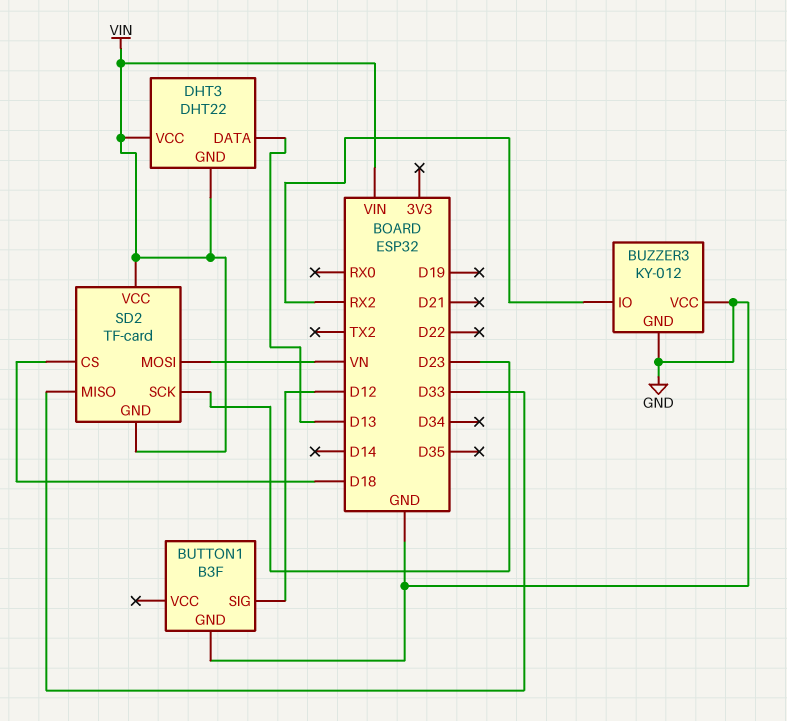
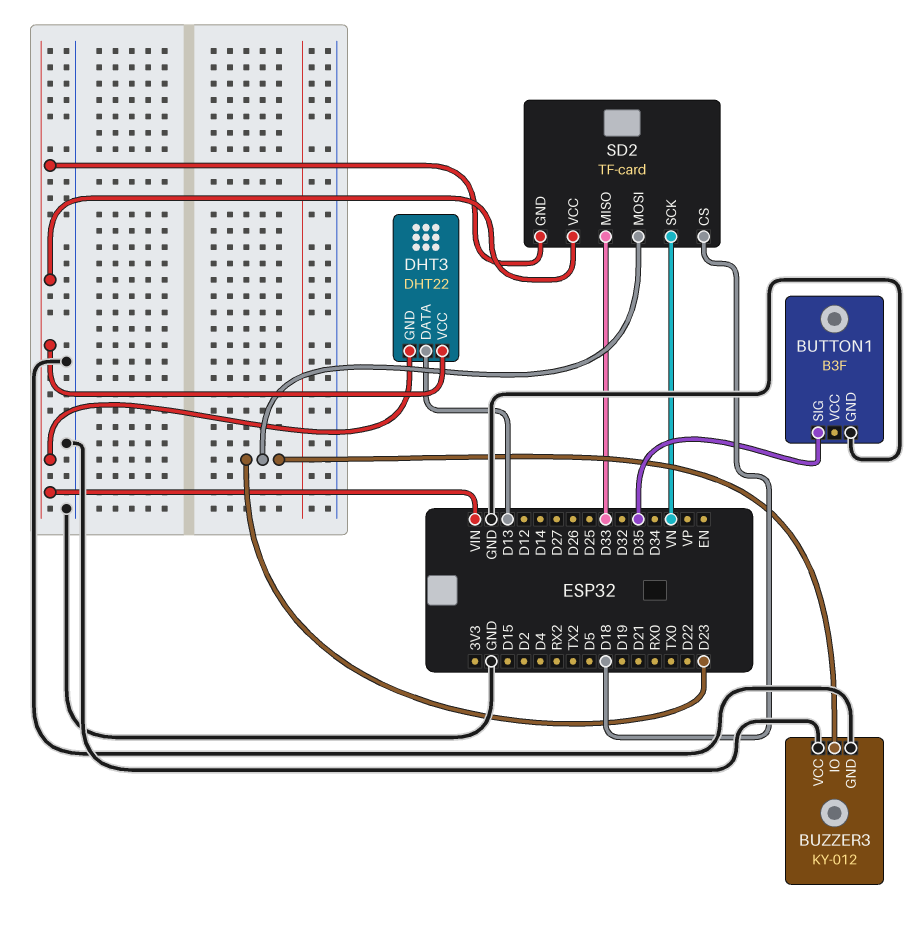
BUTTON1 pin SIG: D12 -> D35
BUZZER3 pin IO: RX2 -> D23
SD2 pin MOSI: VN -> D23
SD2 pin SCK: D23 -> VN

